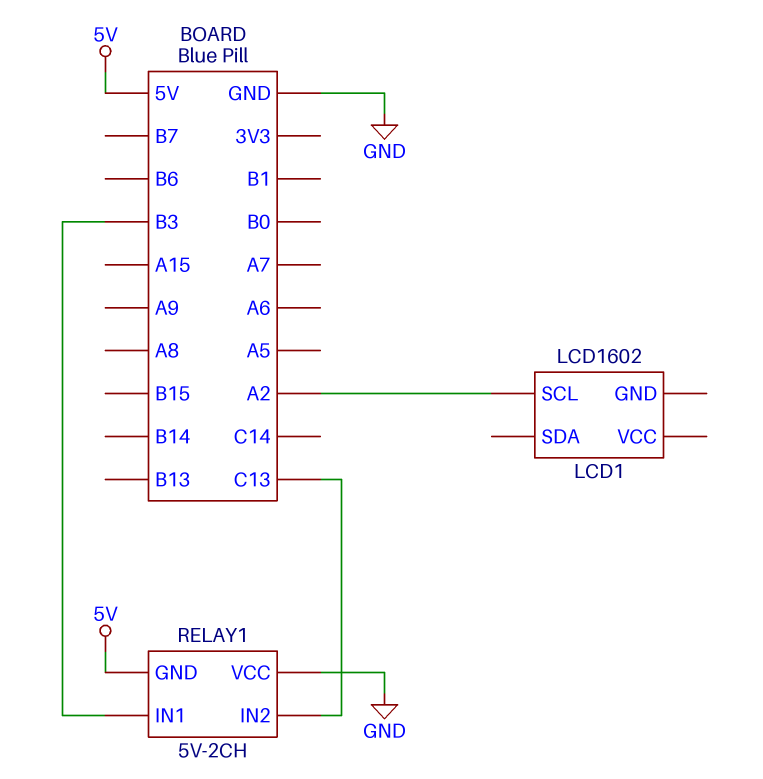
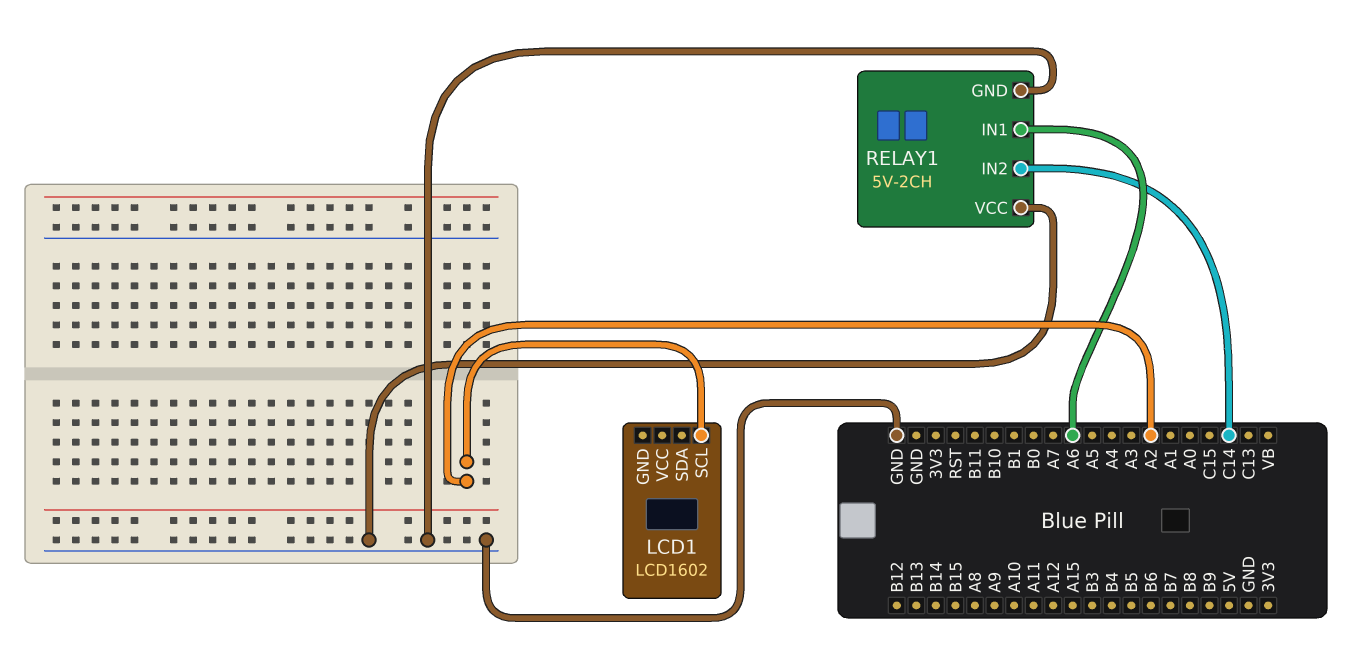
RELAY1 pin GND: 5V -> GND
RELAY1 pin IN1: B3 -> A6
RELAY1 pin IN2: C13 -> C14

